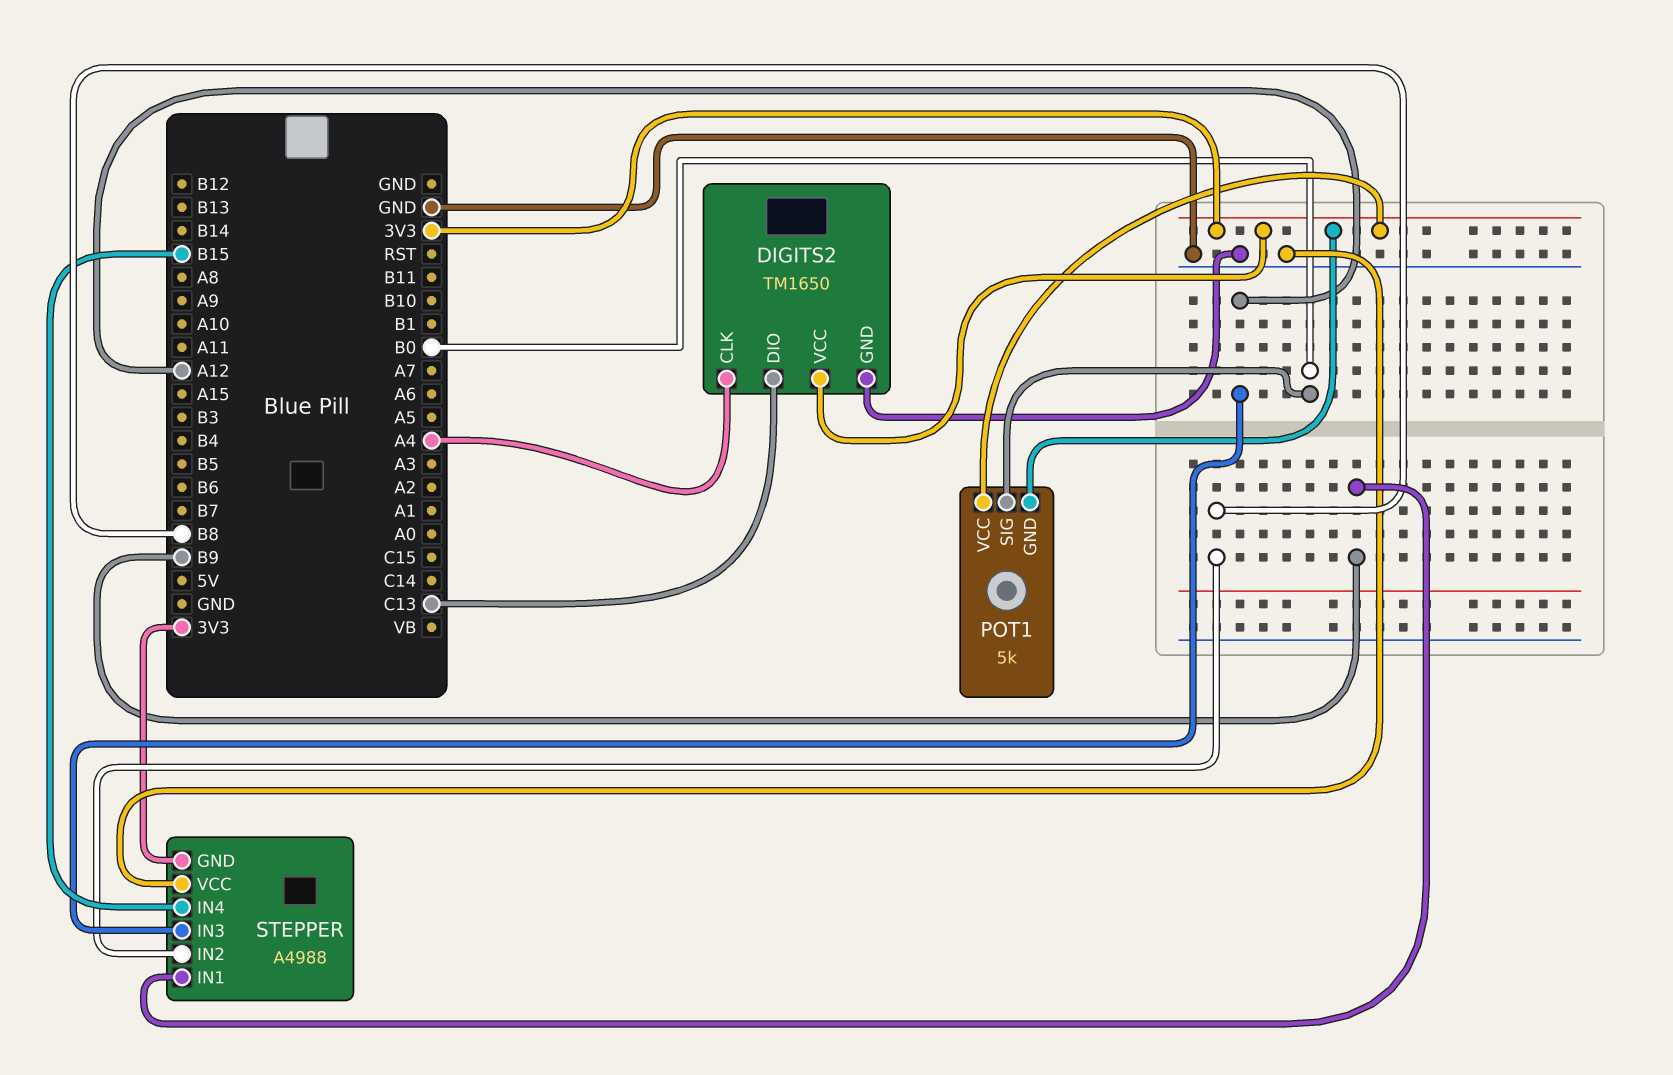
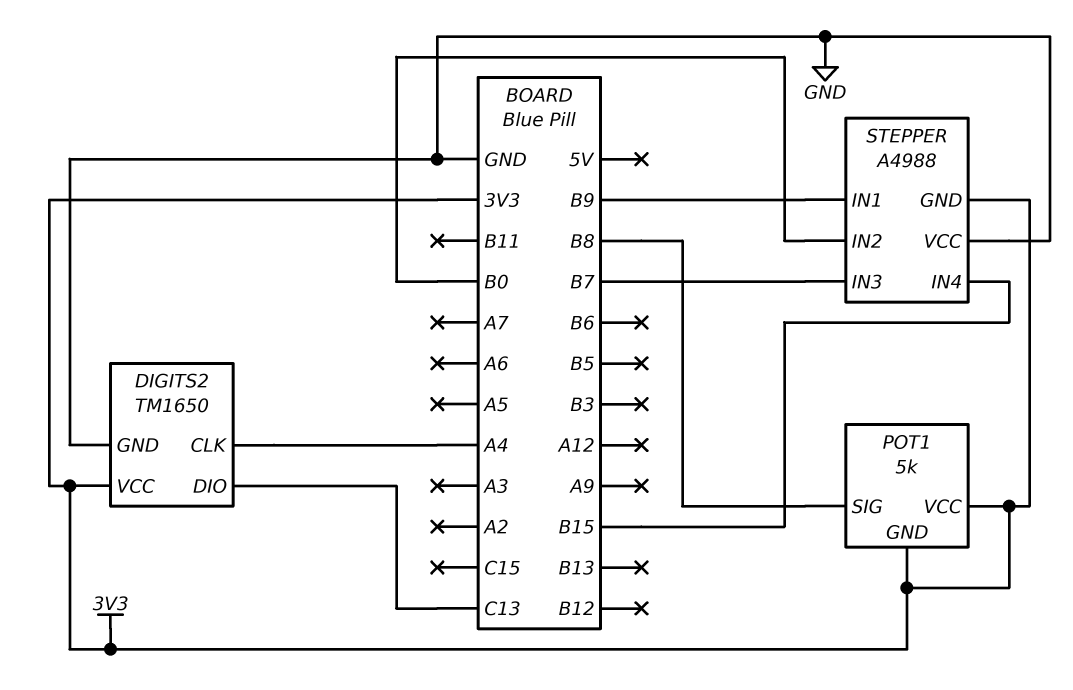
POT1 pin SIG: B0 -> B8
STEPPER pin IN2: B8 -> B0
STEPPER pin IN3: A12 -> B7

